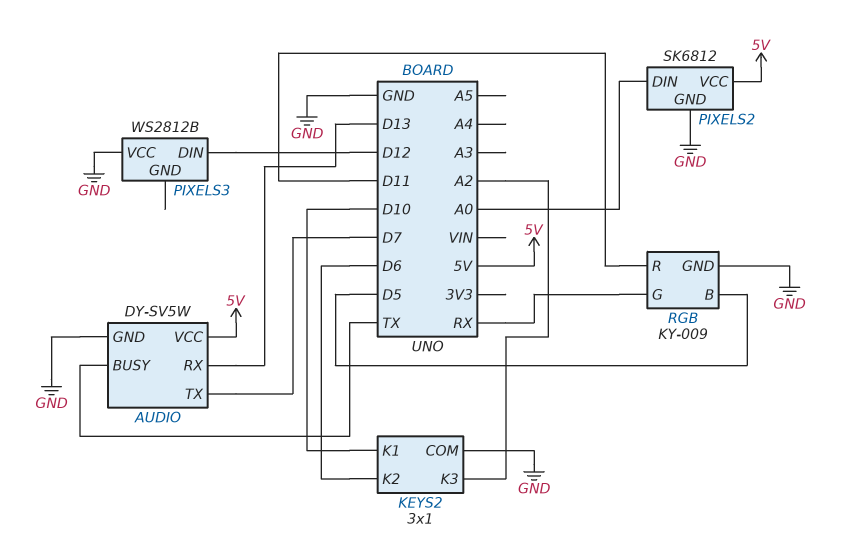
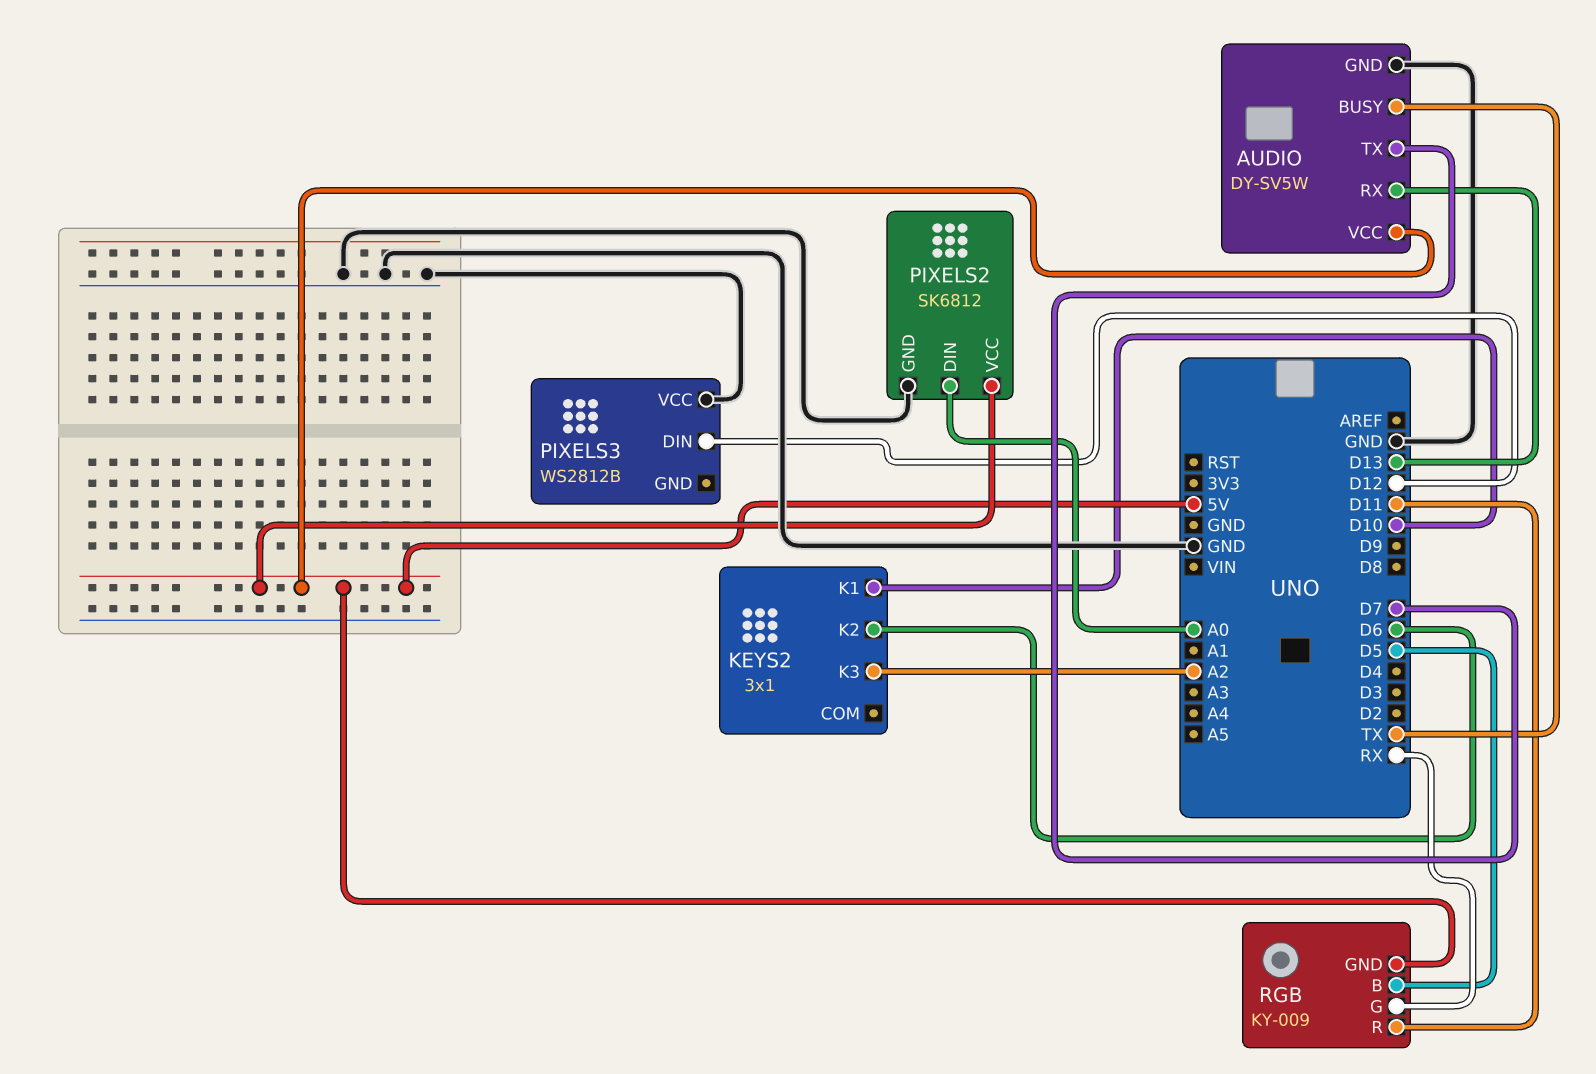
KEYS2 pin COM: GND -> none
RGB pin GND: GND -> 5V

